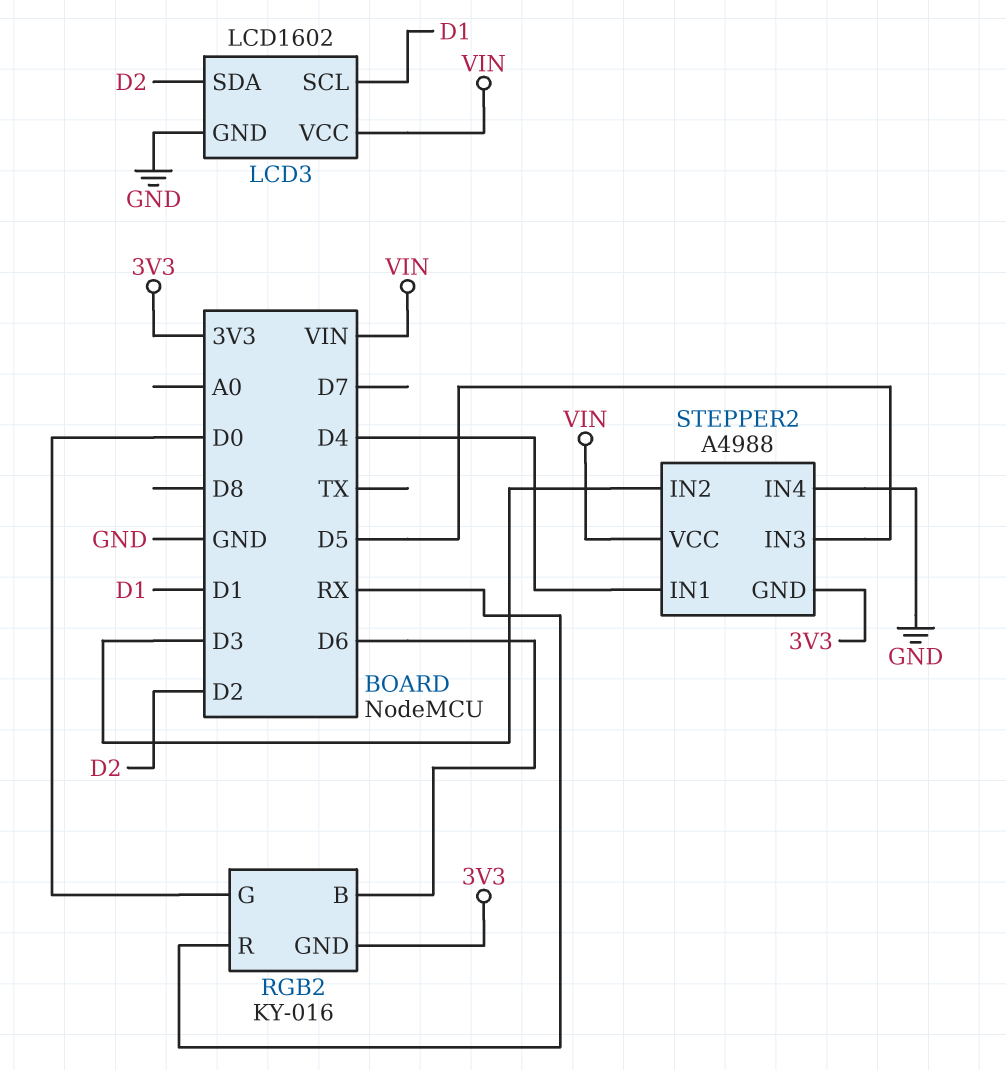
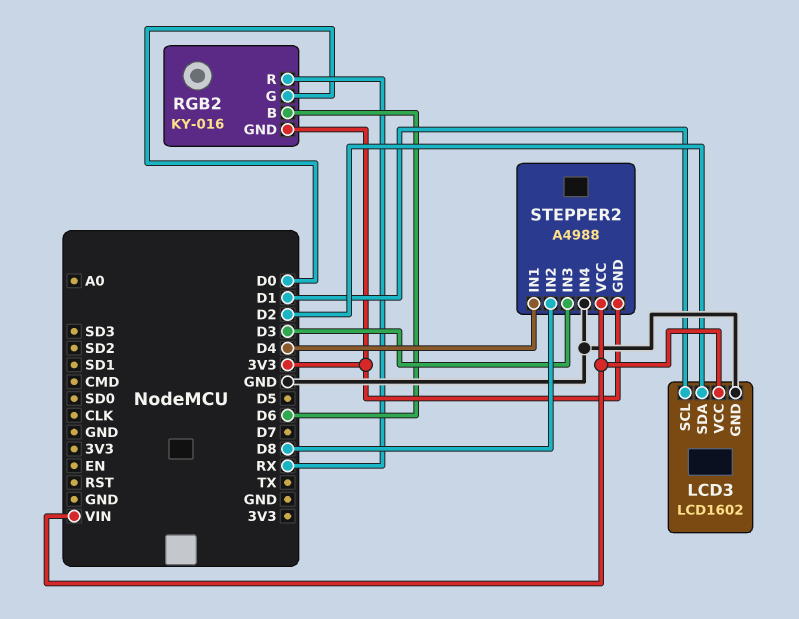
STEPPER2 pin IN2: D3 -> D8
STEPPER2 pin IN3: D5 -> D3

